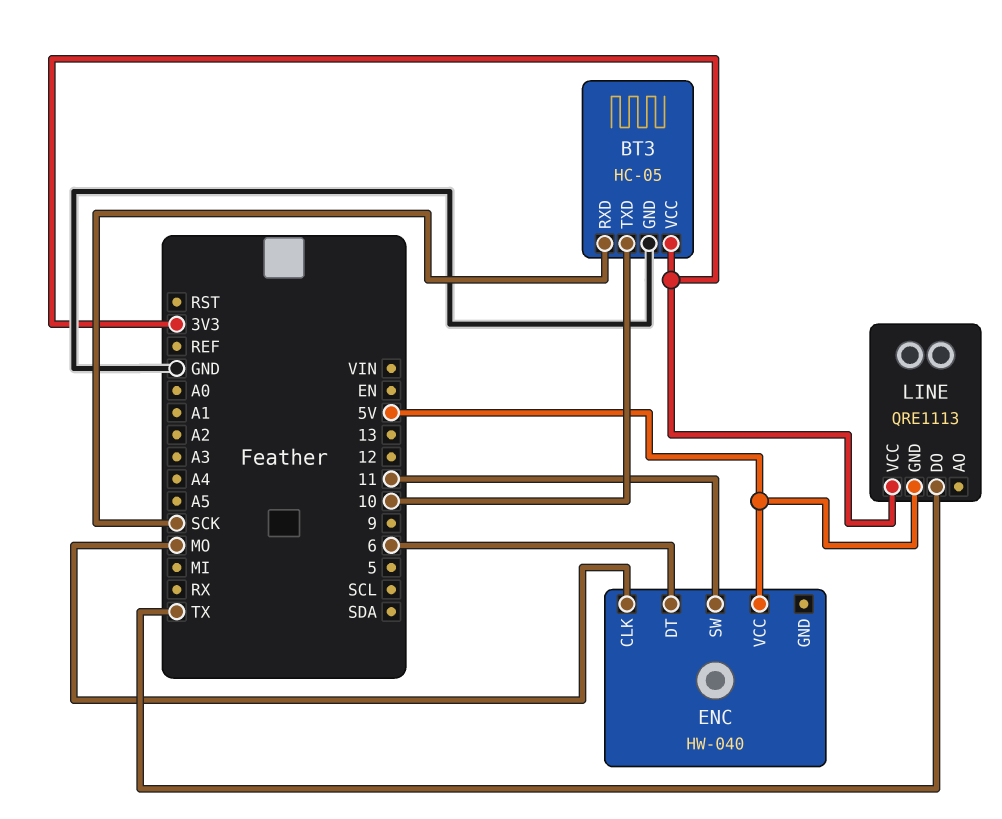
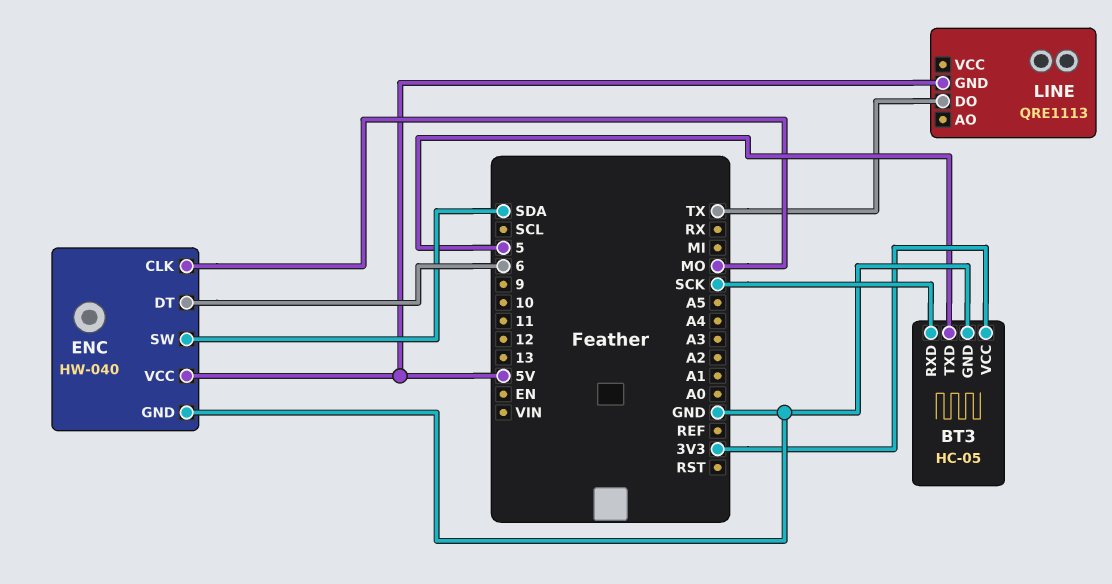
BT3 pin TXD: 10 -> 5
ENC pin GND: none -> GND
ENC pin SW: 11 -> SDA
LINE pin VCC: 3V3 -> none

